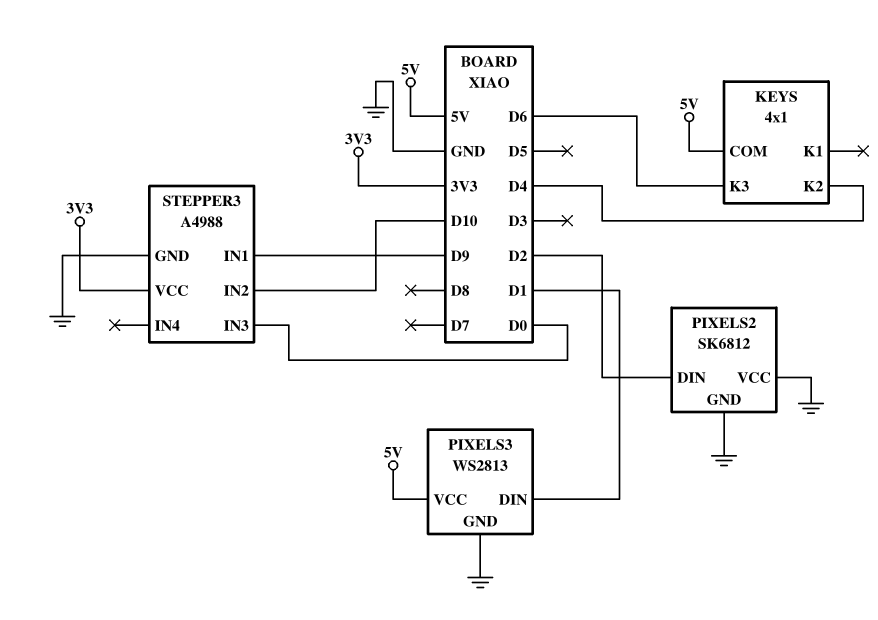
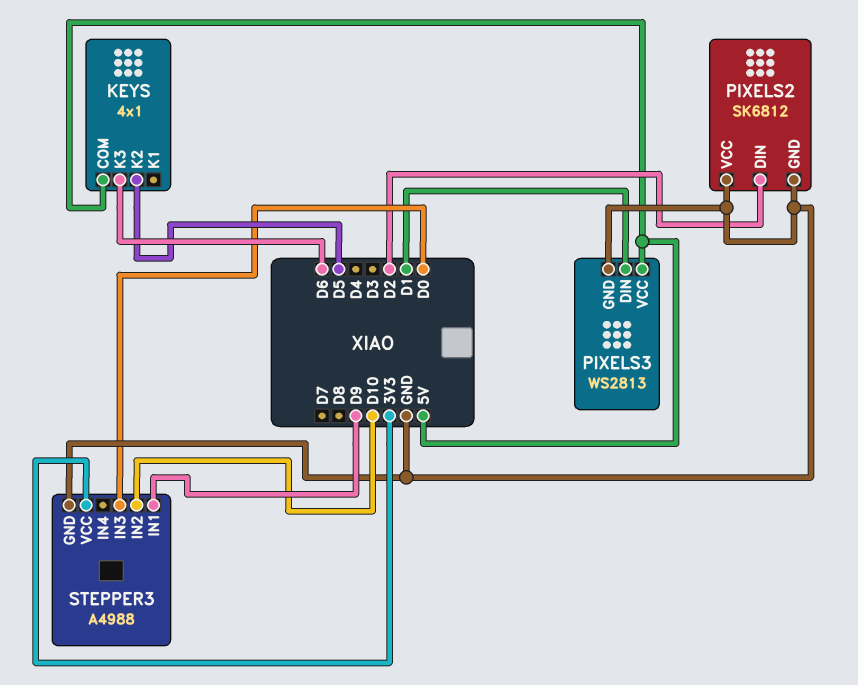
KEYS pin K2: D4 -> D5

